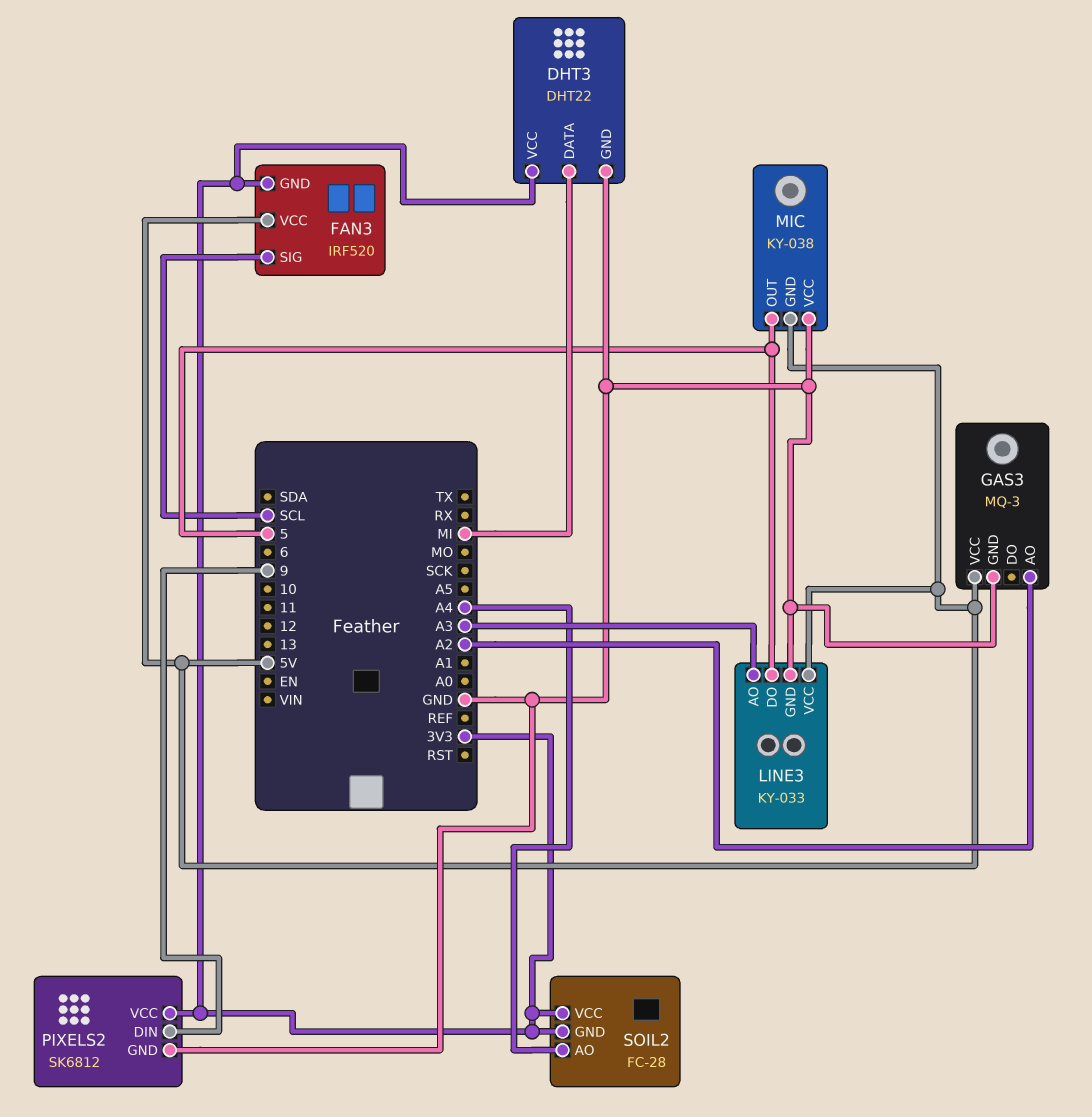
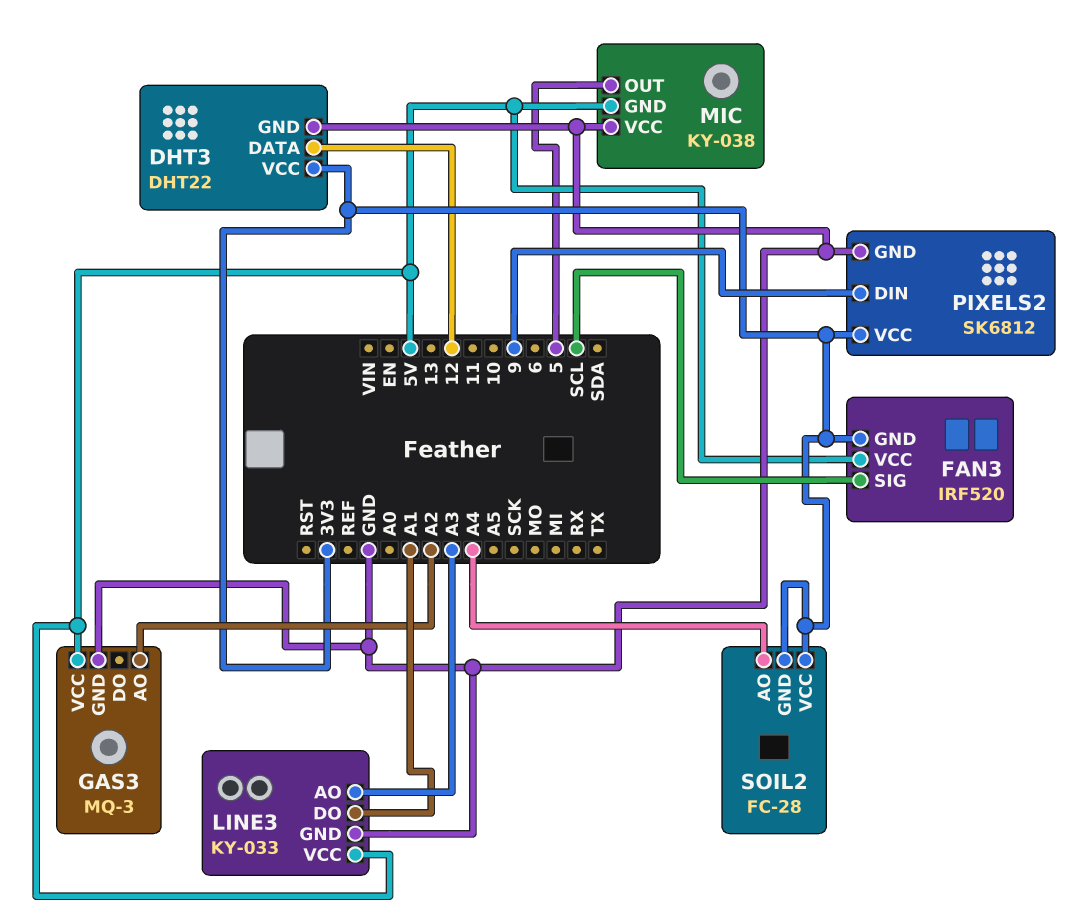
DHT3 pin DATA: MI -> 12
LINE3 pin DO: 5 -> A1

